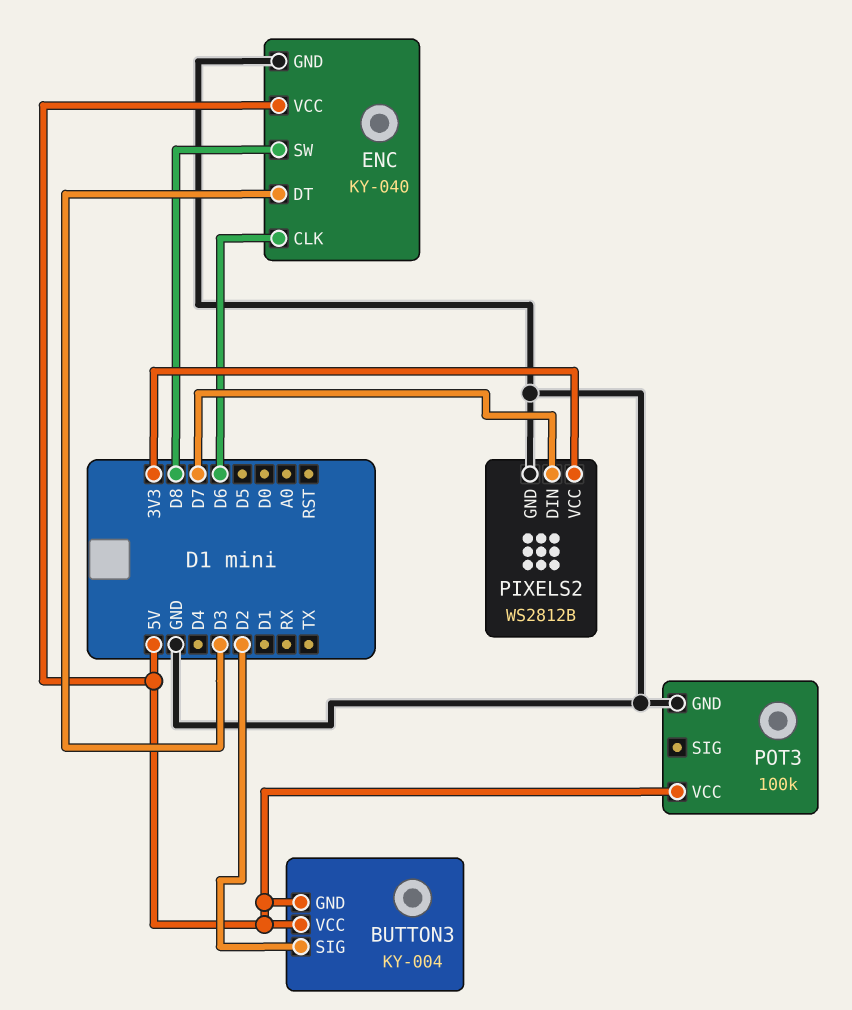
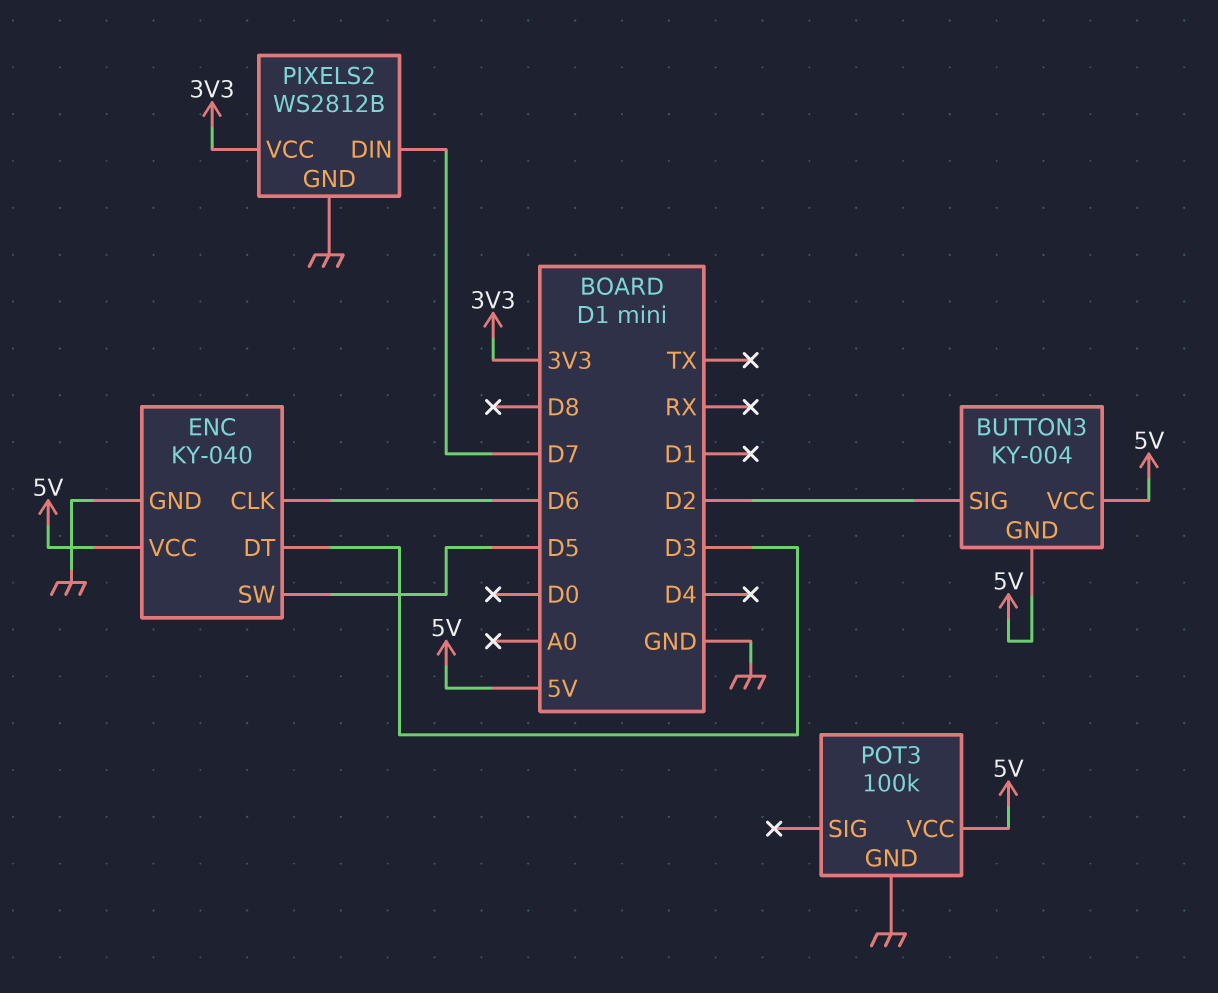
ENC pin SW: D8 -> D5

